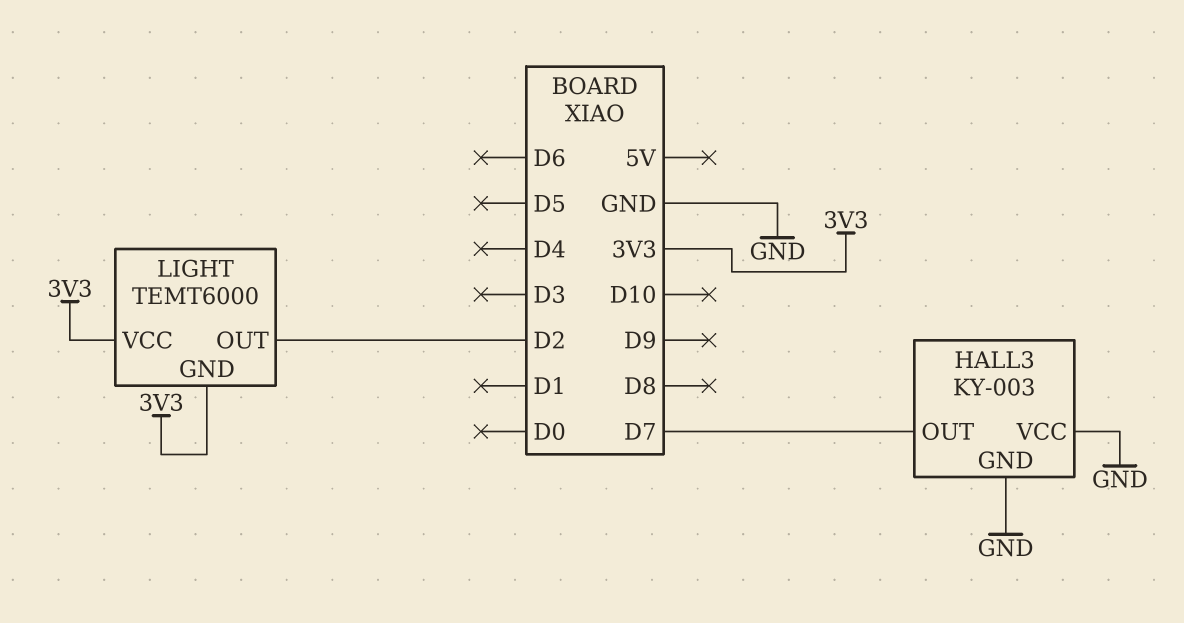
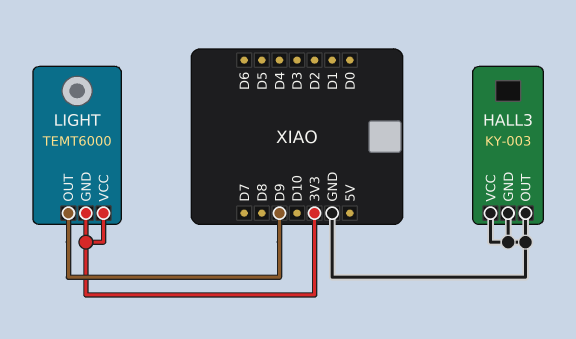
HALL3 pin OUT: D7 -> GND
LIGHT pin OUT: D2 -> D9

